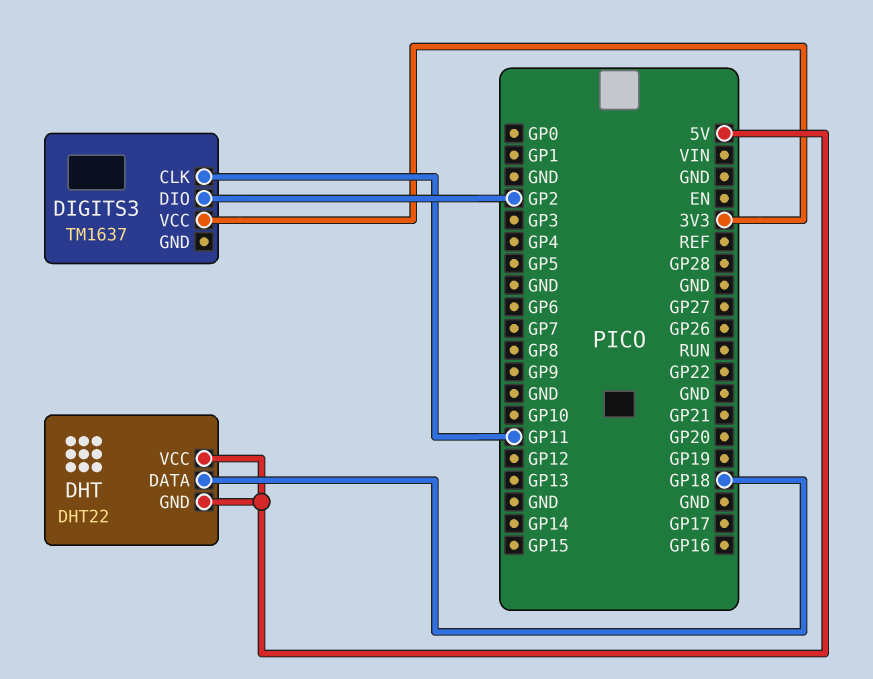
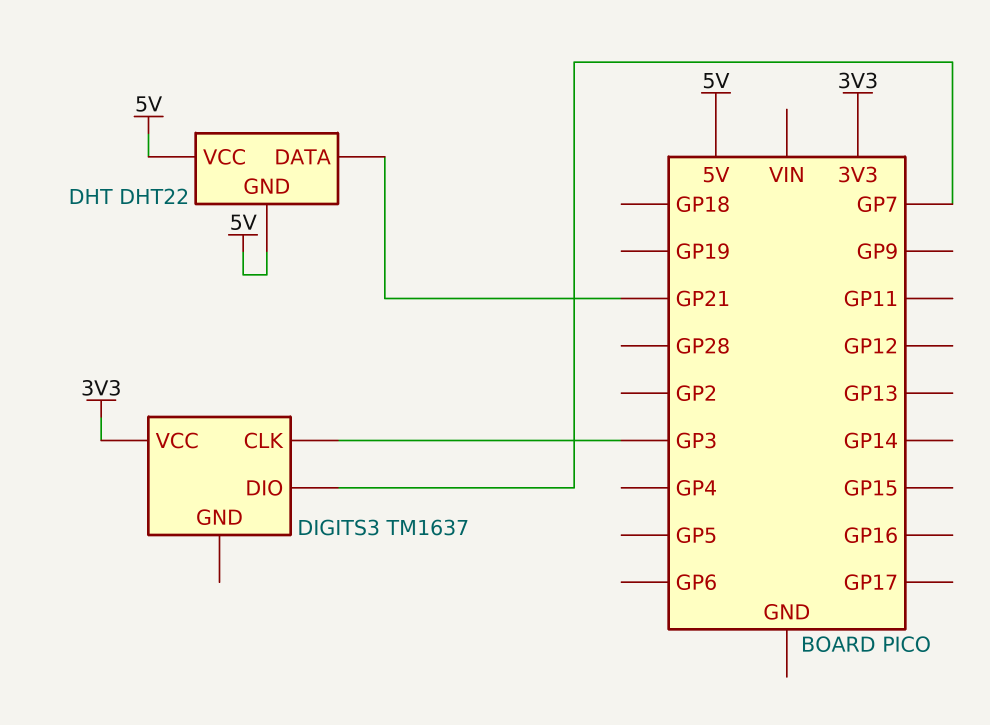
DHT pin DATA: GP18 -> GP21
DIGITS3 pin CLK: GP11 -> GP3
DIGITS3 pin DIO: GP2 -> GP7

